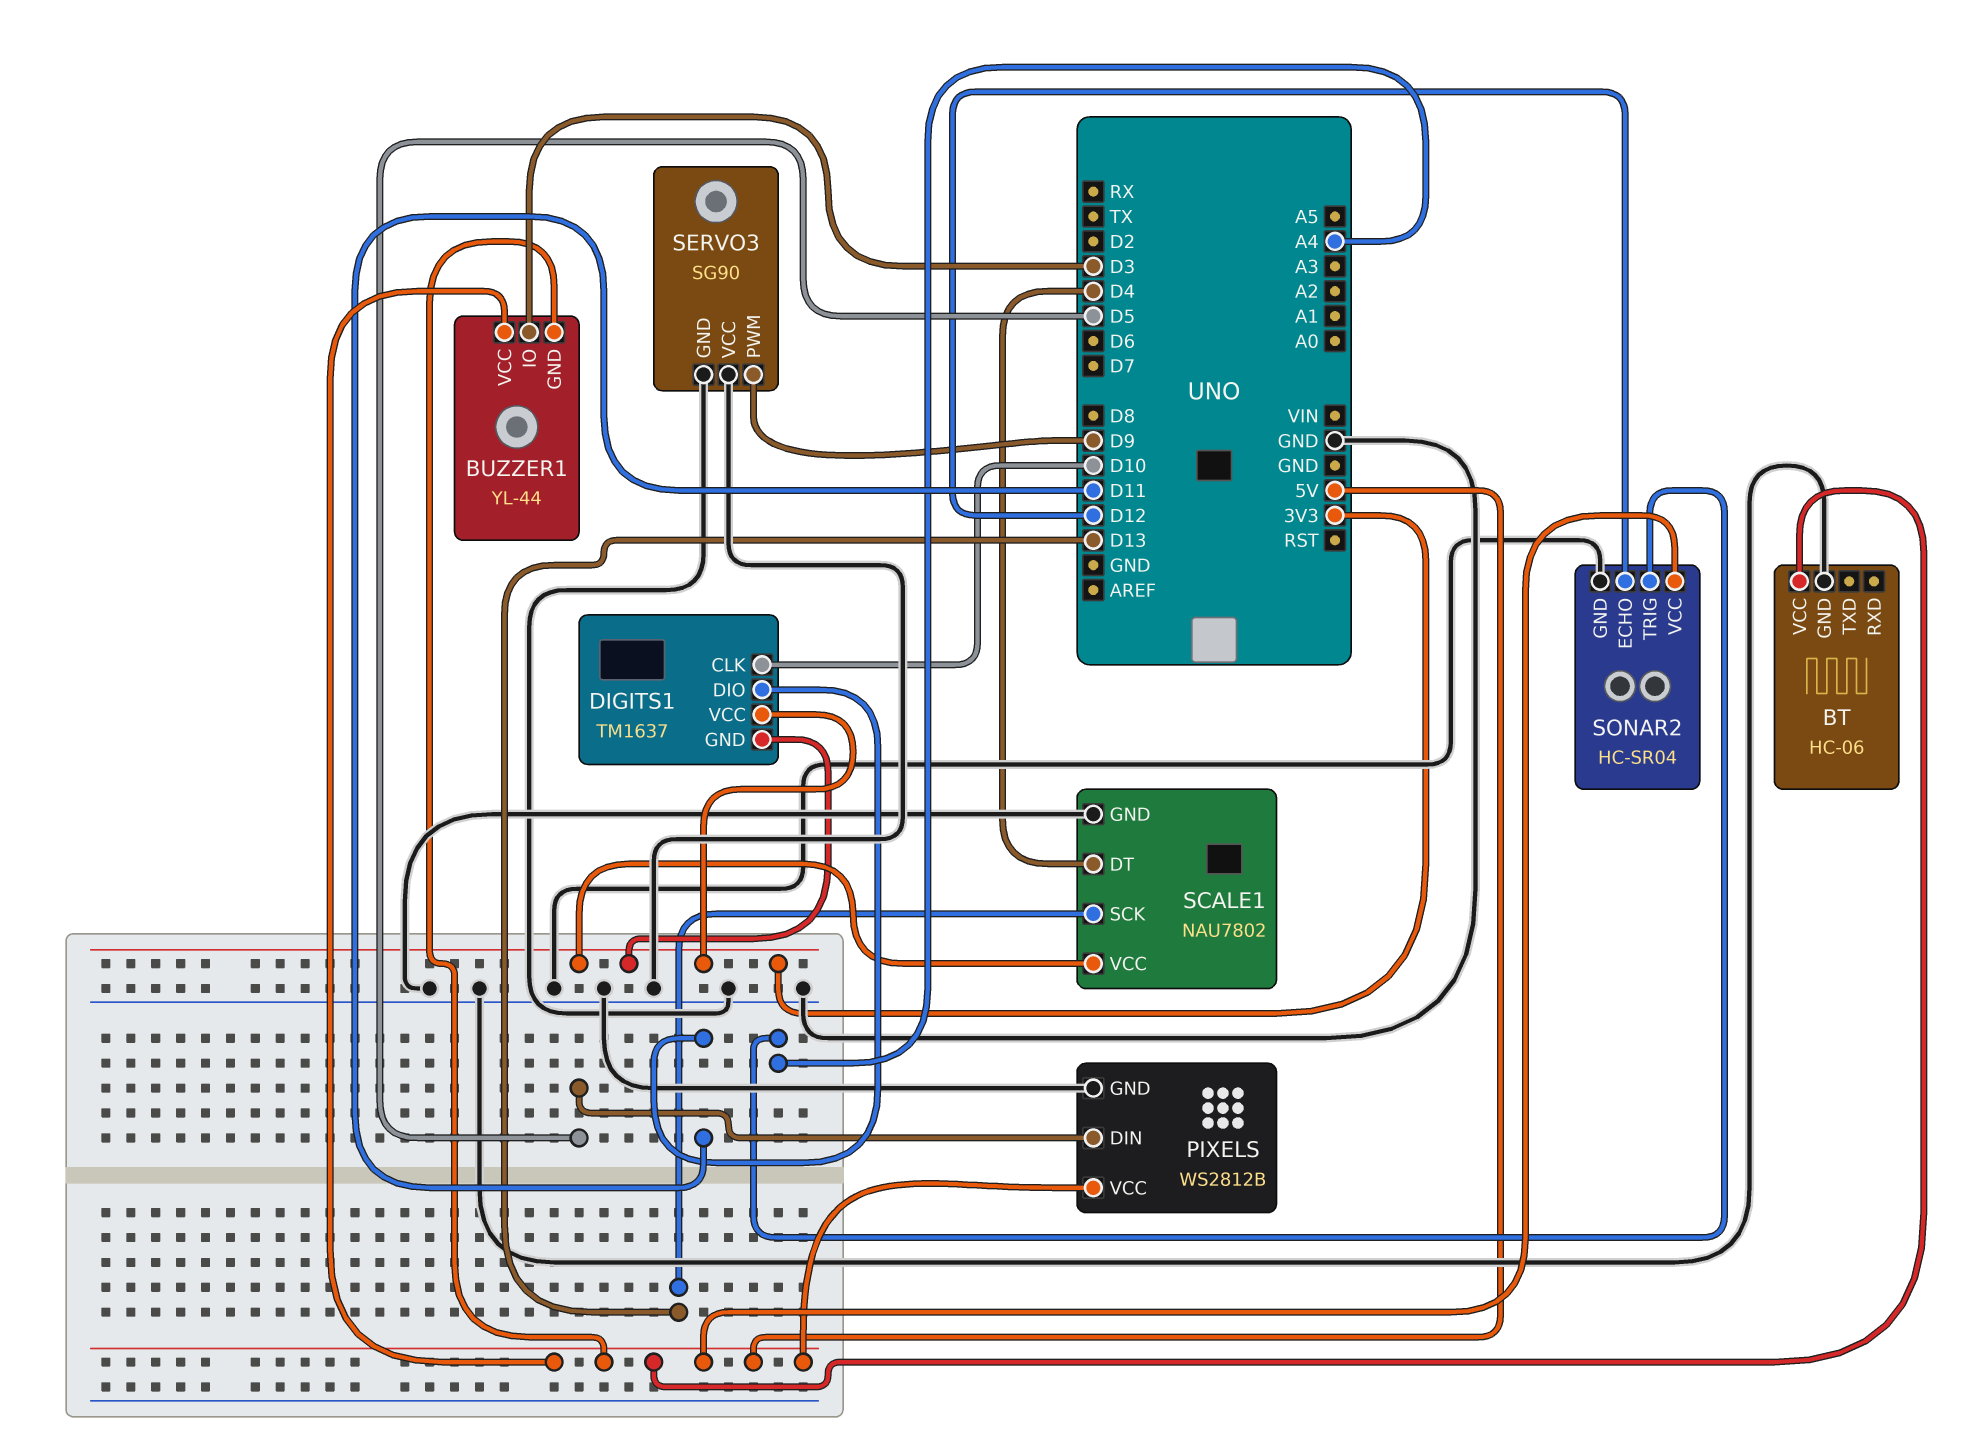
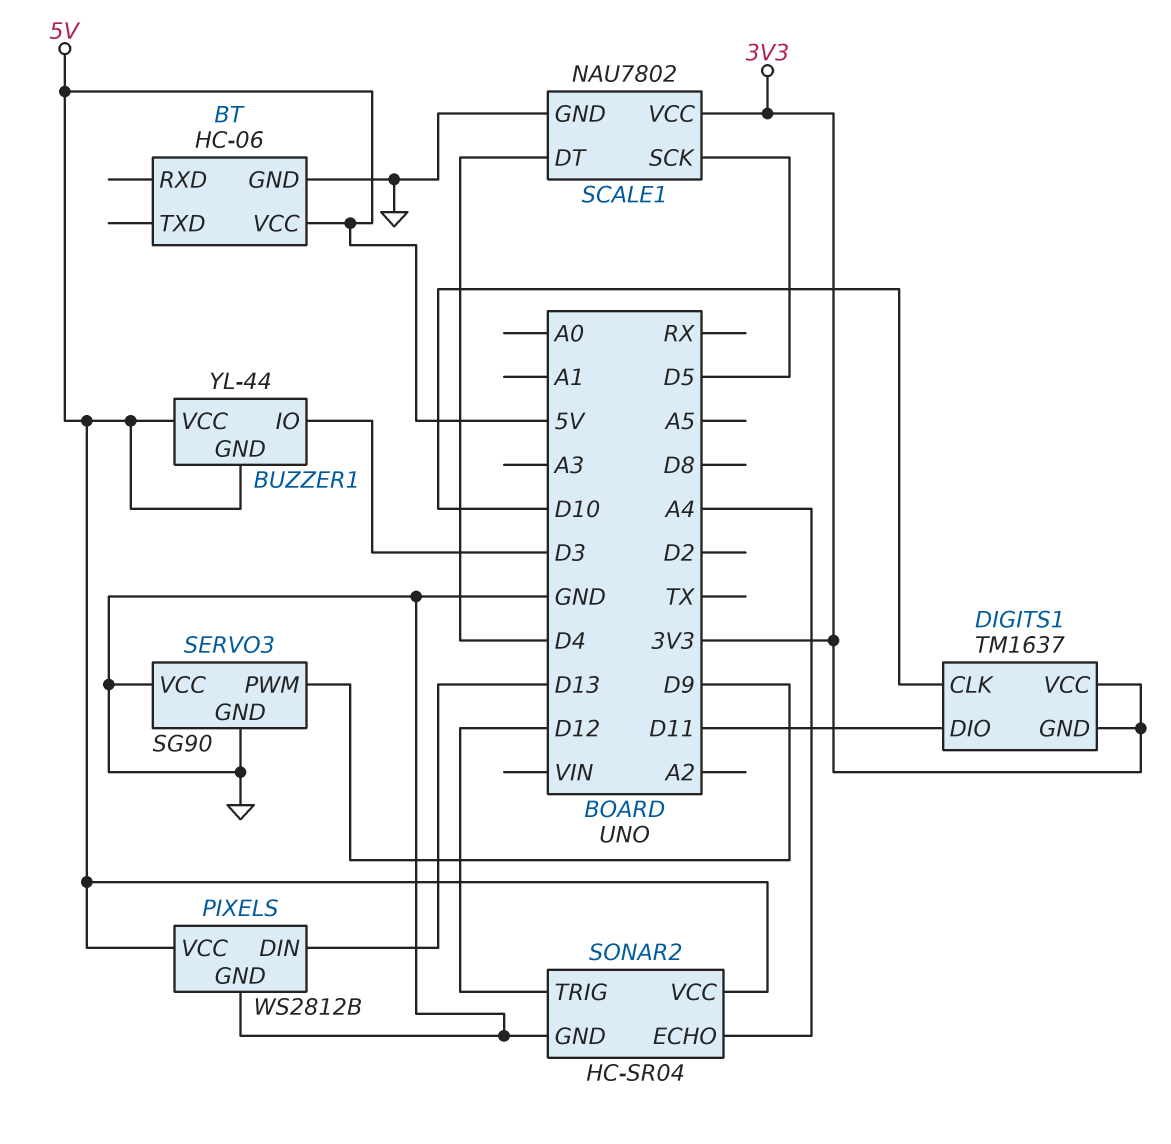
PIXELS pin DIN: D5 -> D13
SCALE1 pin SCK: D13 -> D5
SONAR2 pin ECHO: D12 -> A4
SONAR2 pin TRIG: A4 -> D12

